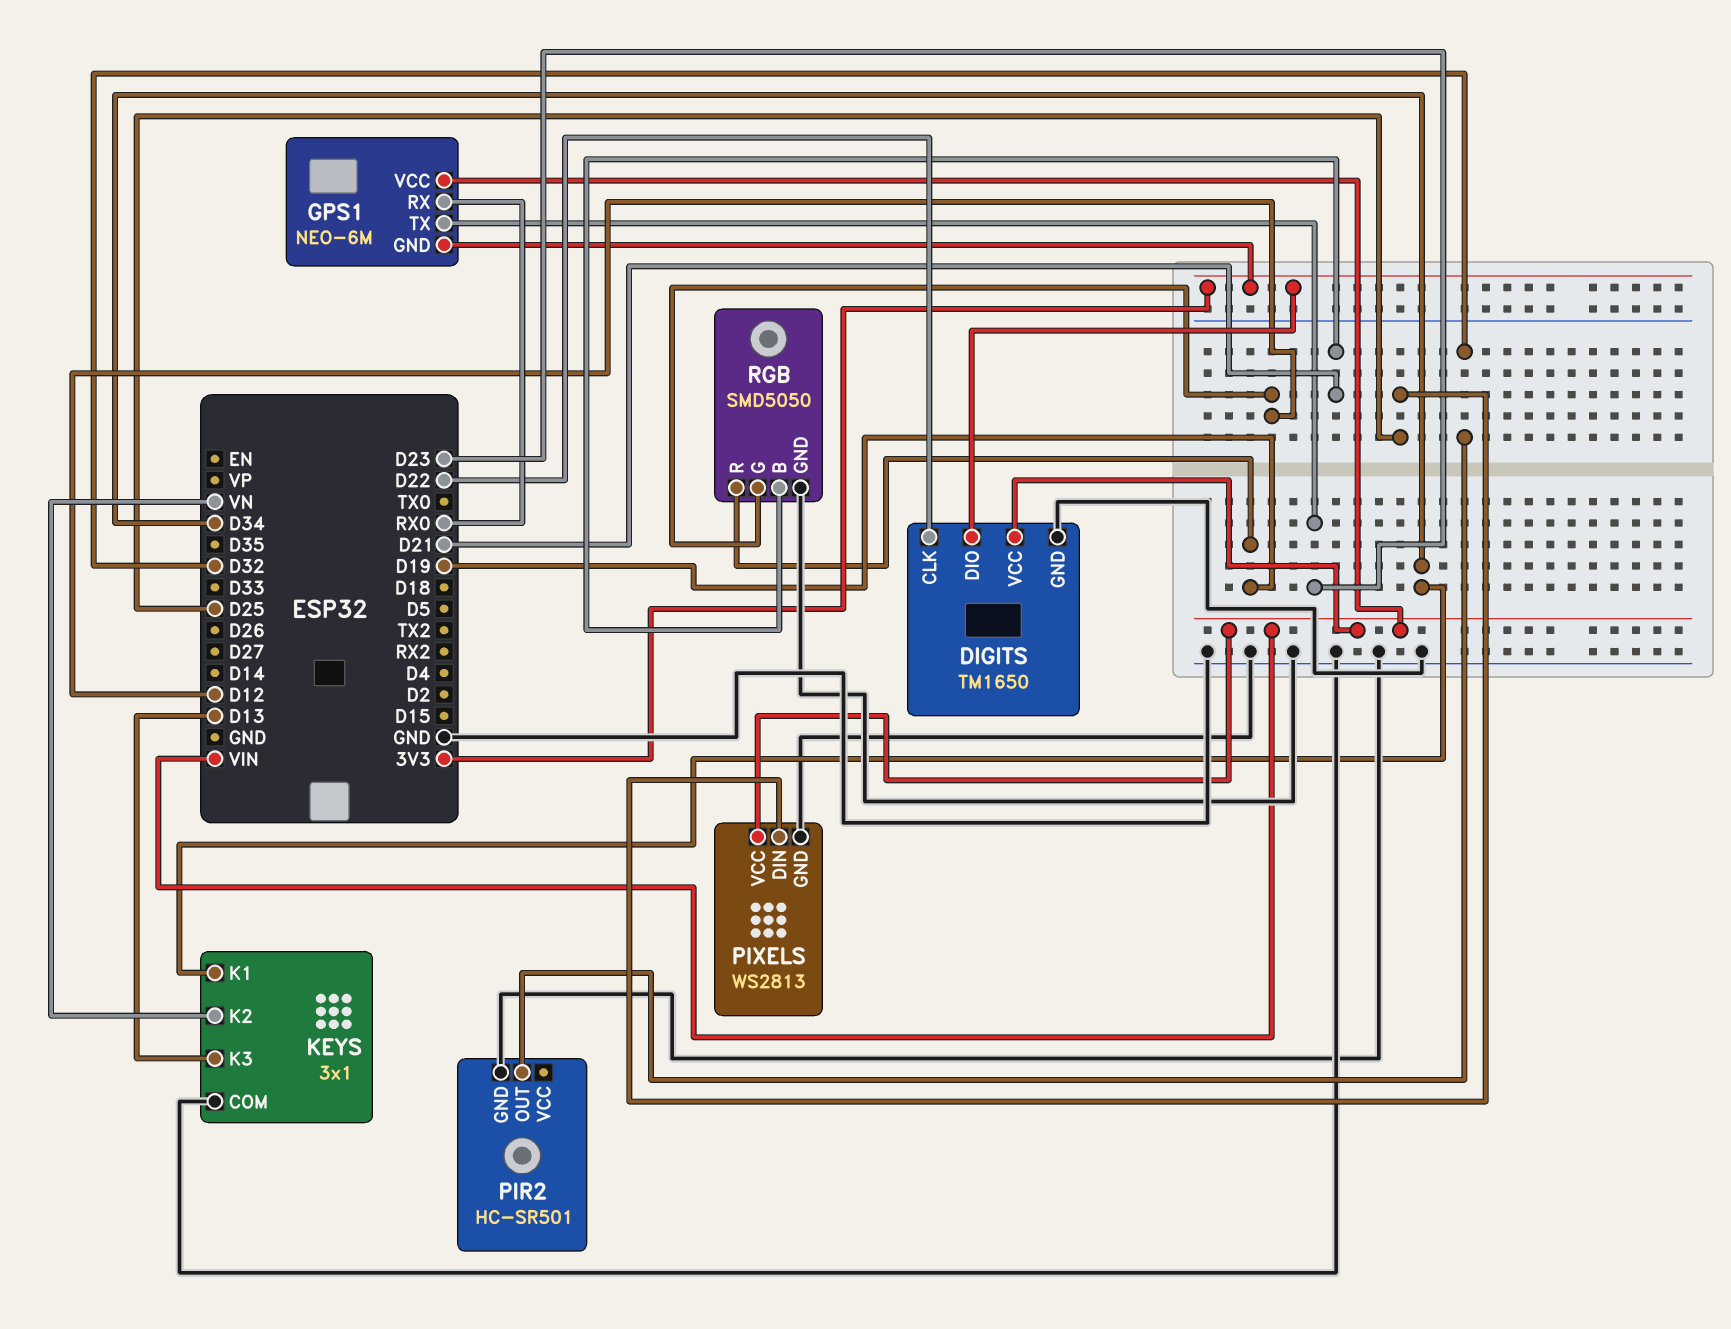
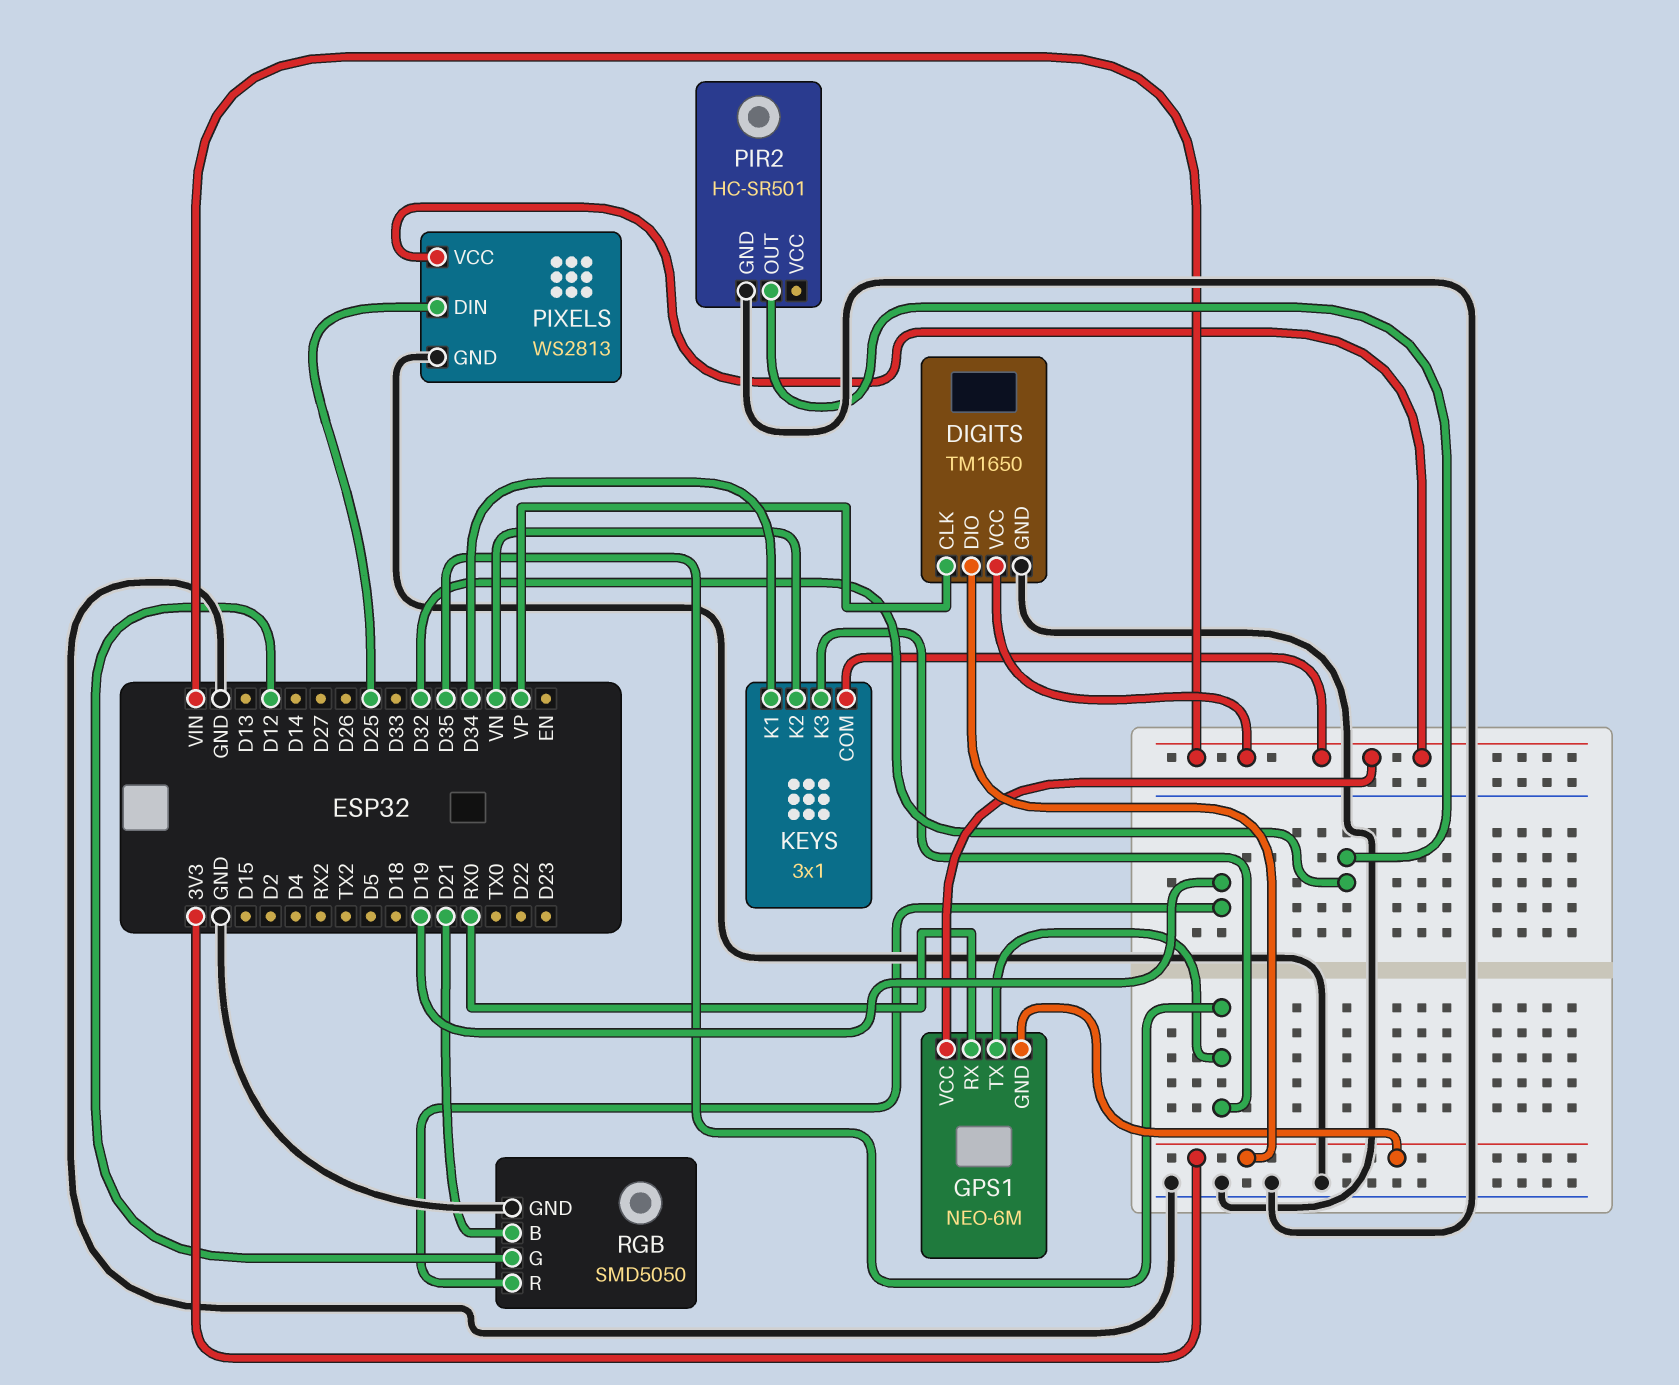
DIGITS pin CLK: D22 -> VP
GPS1 pin TX: D23 -> D35
KEYS pin COM: GND -> VIN
KEYS pin K3: D13 -> D35

